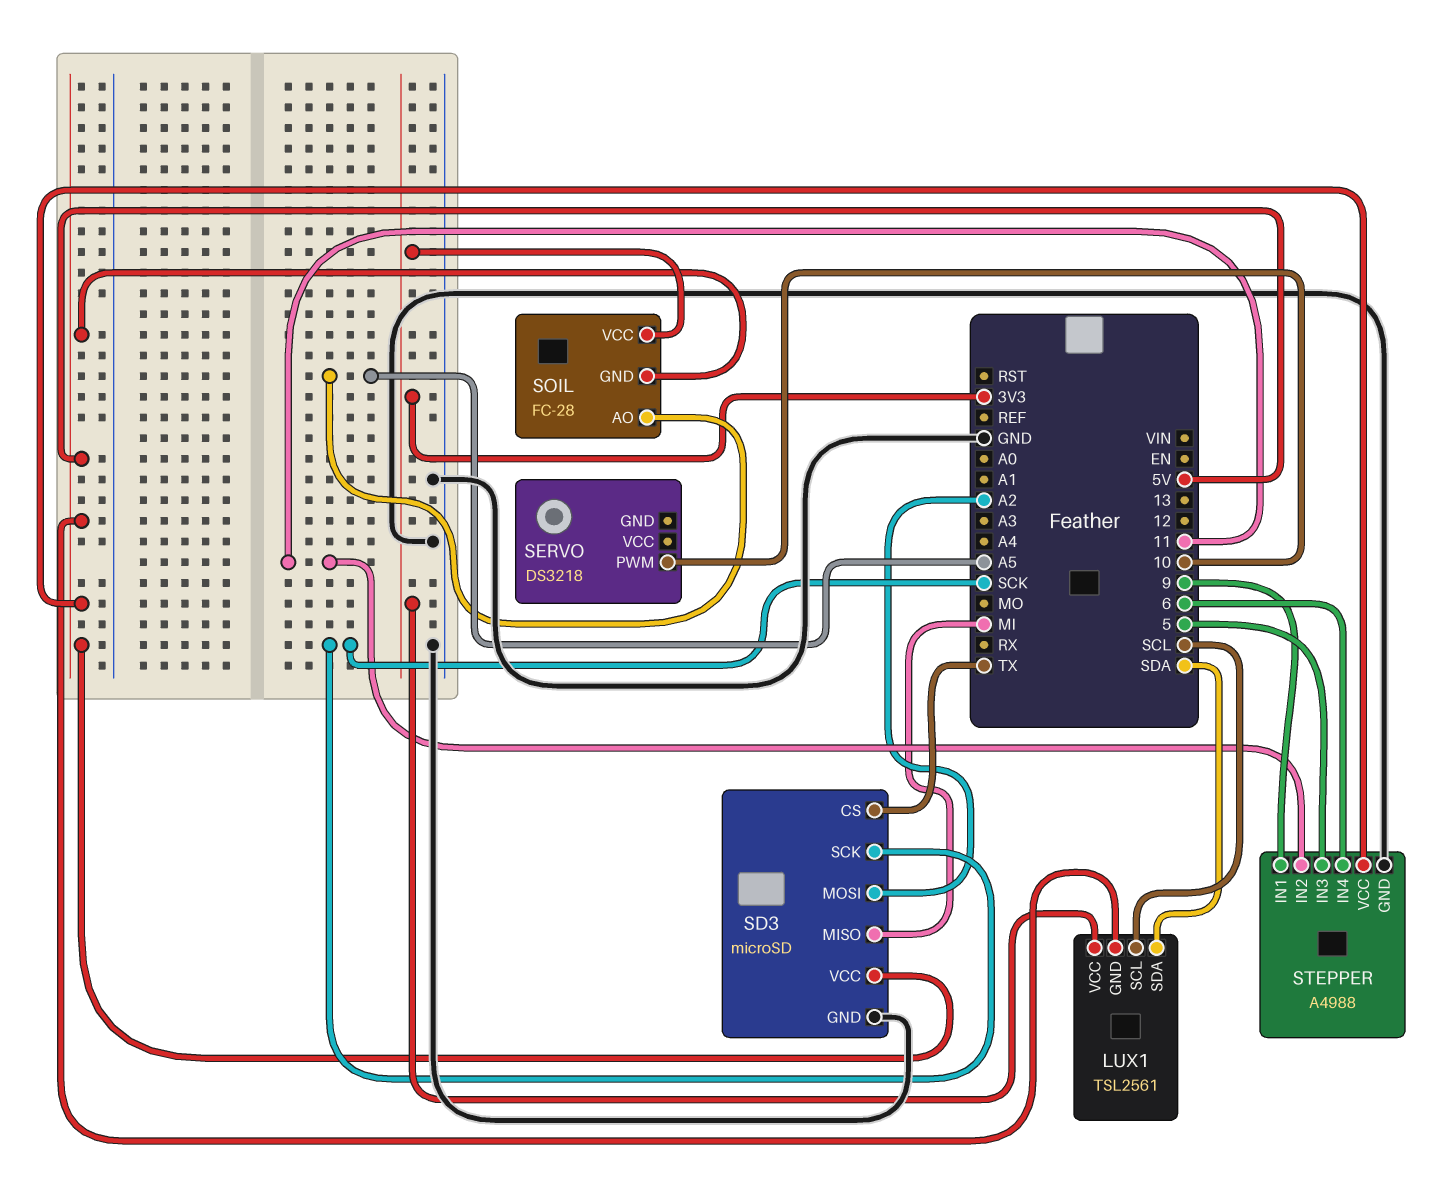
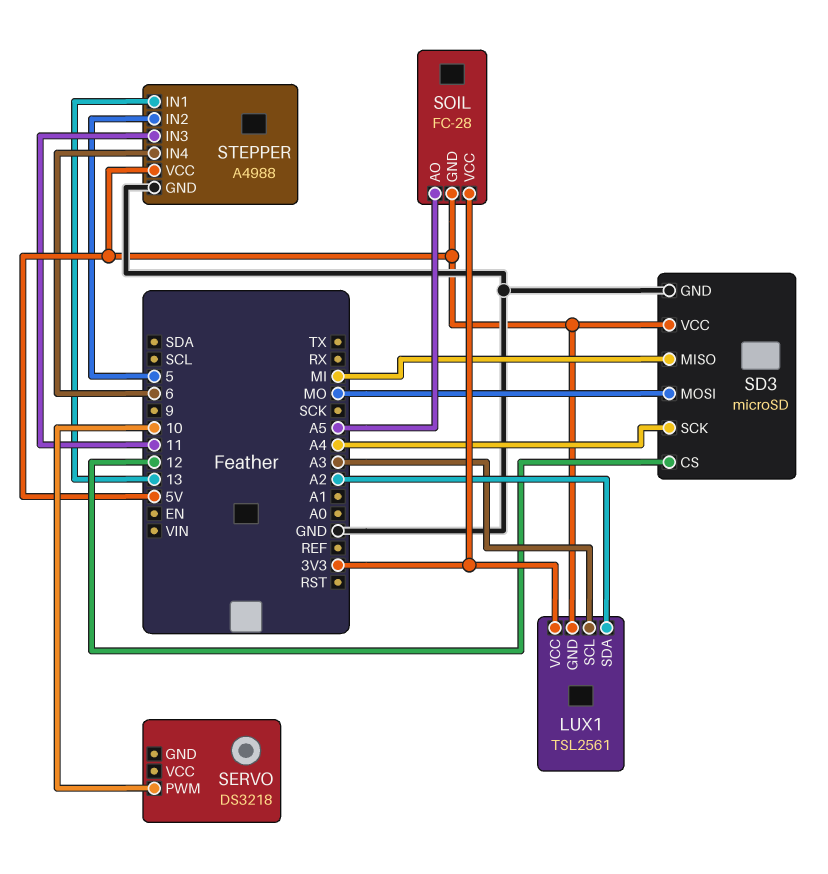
LUX1 pin SCL: SCL -> A3
LUX1 pin SDA: SDA -> A2
SD3 pin CS: TX -> 12
SD3 pin MOSI: A2 -> MO
SD3 pin SCK: SCK -> A4
STEPPER pin IN1: 9 -> 13
STEPPER pin IN2: 11 -> 5
STEPPER pin IN3: 5 -> 11

